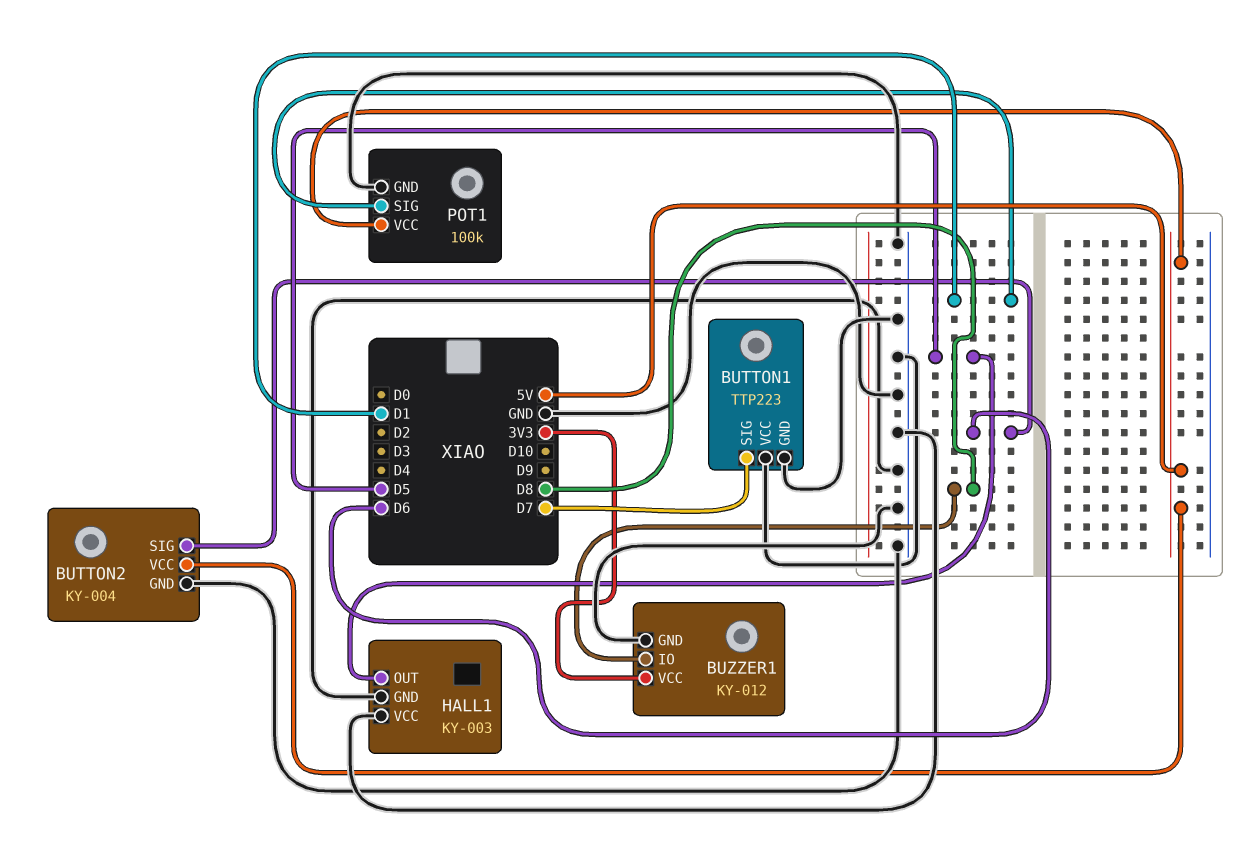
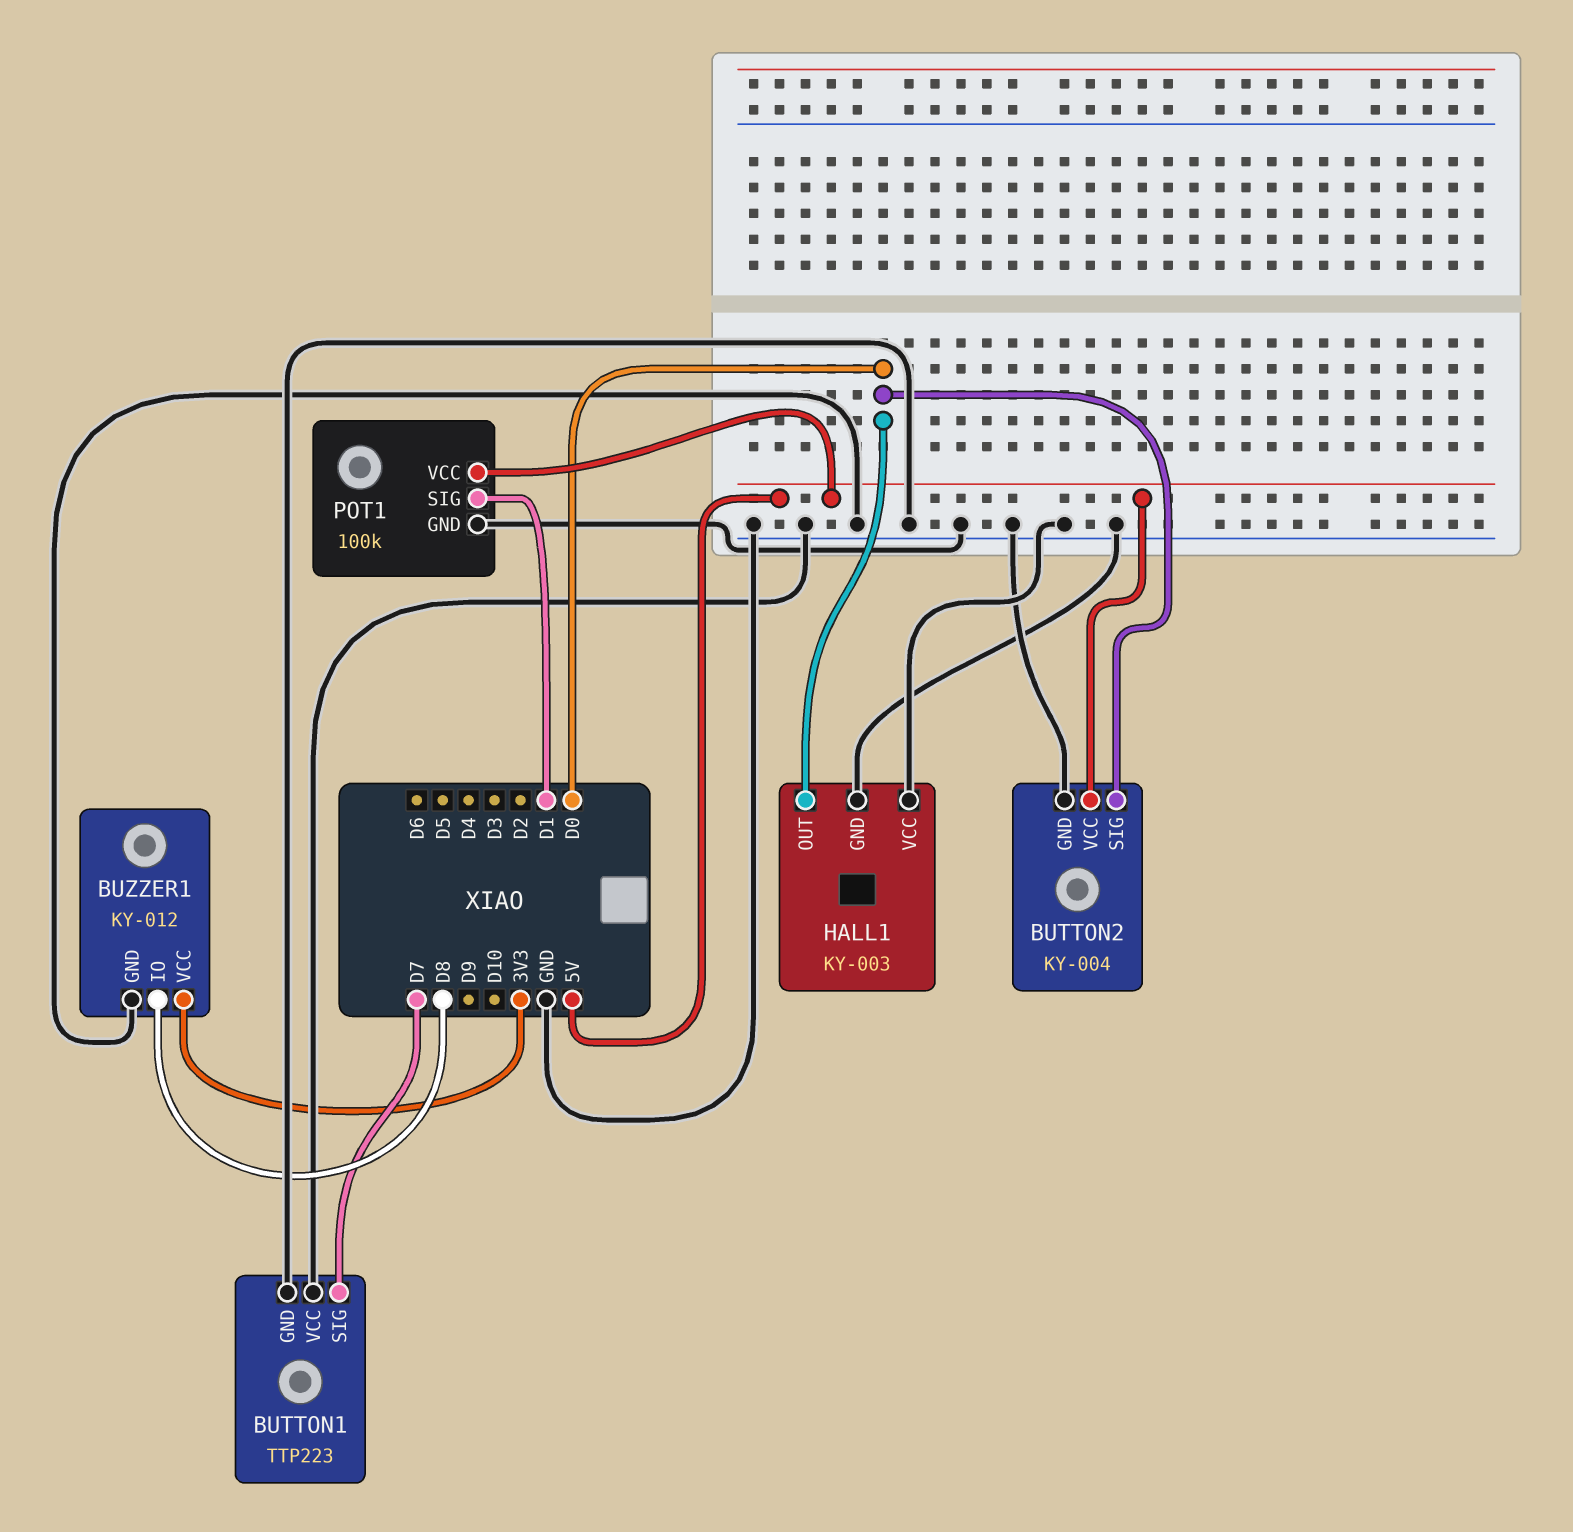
BUTTON2 pin SIG: D6 -> D0
HALL1 pin OUT: D5 -> D0

